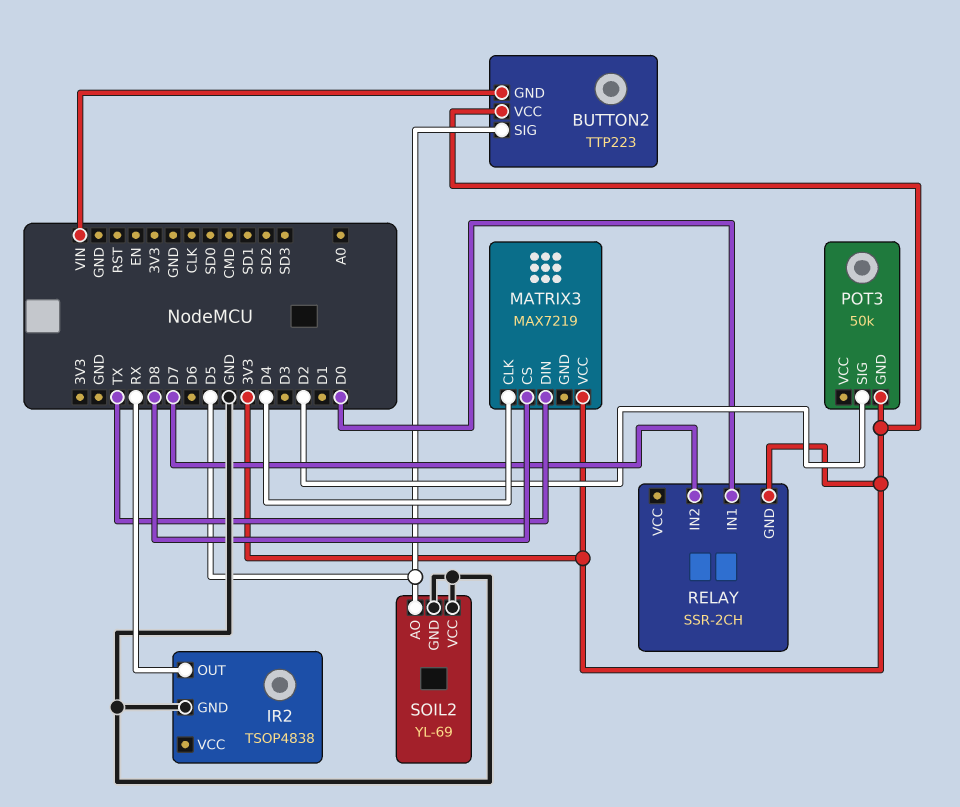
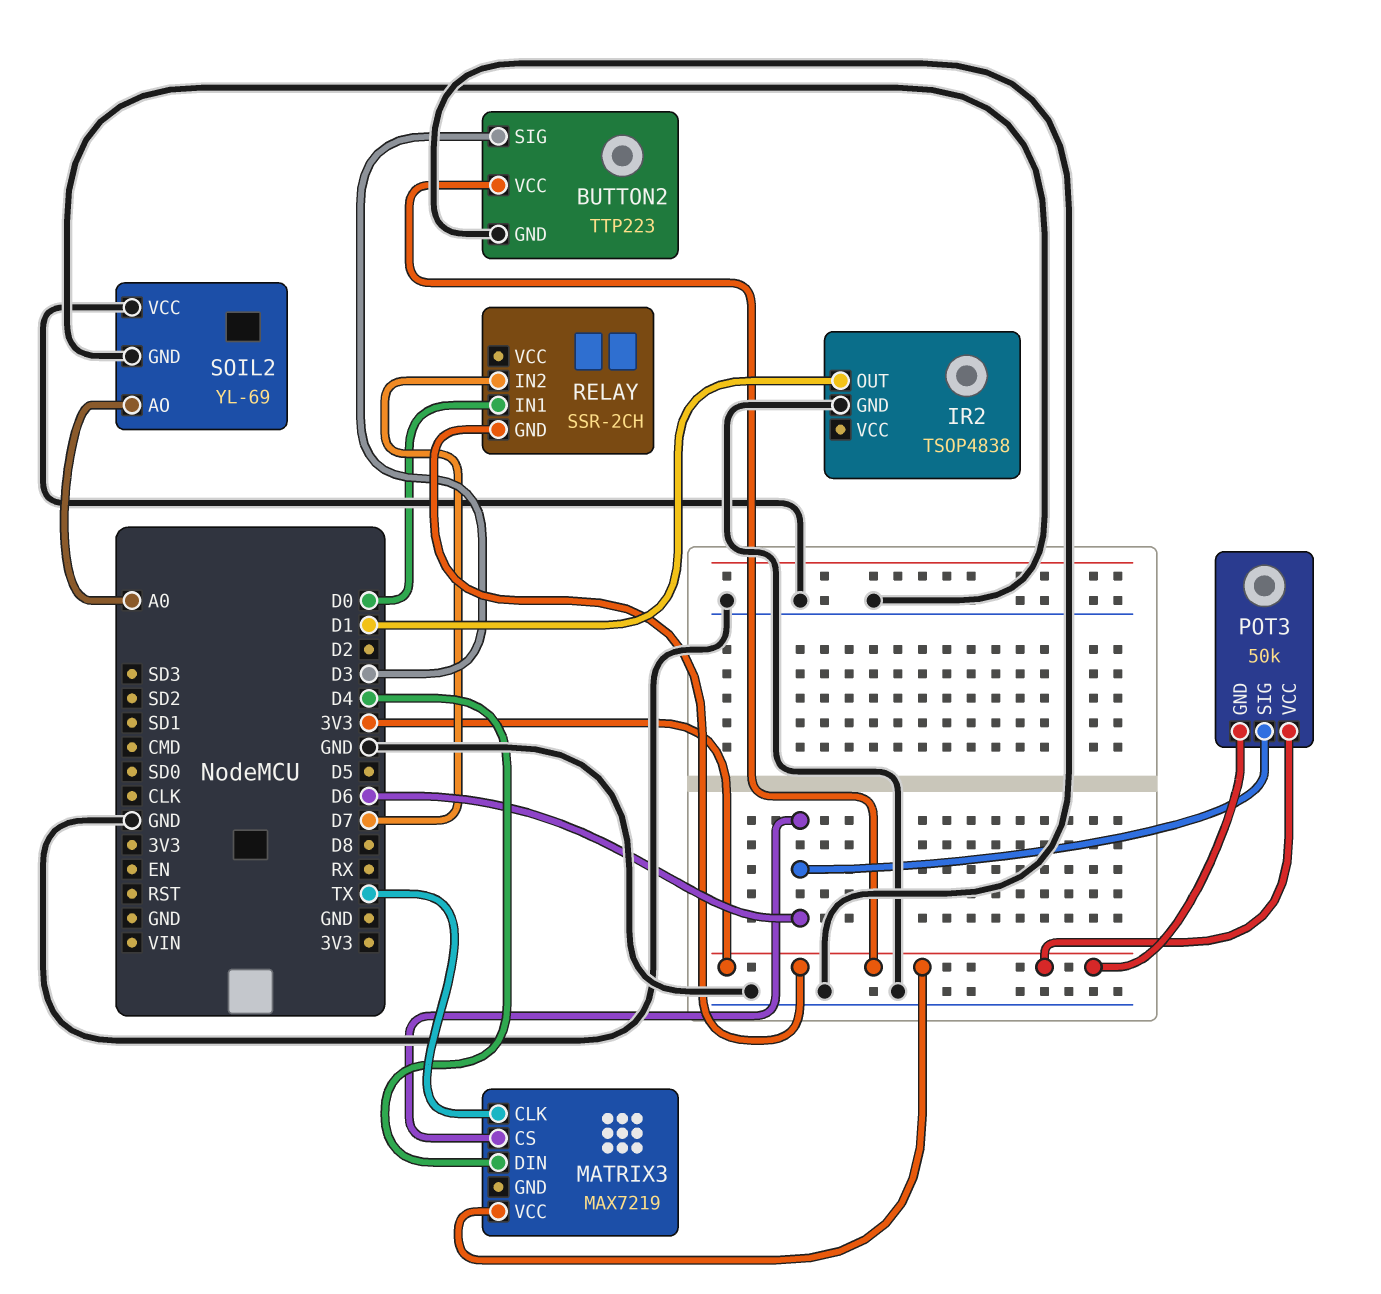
BUTTON2 pin GND: VIN -> GND
BUTTON2 pin SIG: D5 -> D3
IR2 pin OUT: RX -> D1
MATRIX3 pin CLK: D4 -> TX
MATRIX3 pin CS: D8 -> D6
MATRIX3 pin DIN: TX -> D4
POT3 pin SIG: D2 -> D6
POT3 pin VCC: none -> 3V3
SOIL2 pin AO: D5 -> A0

